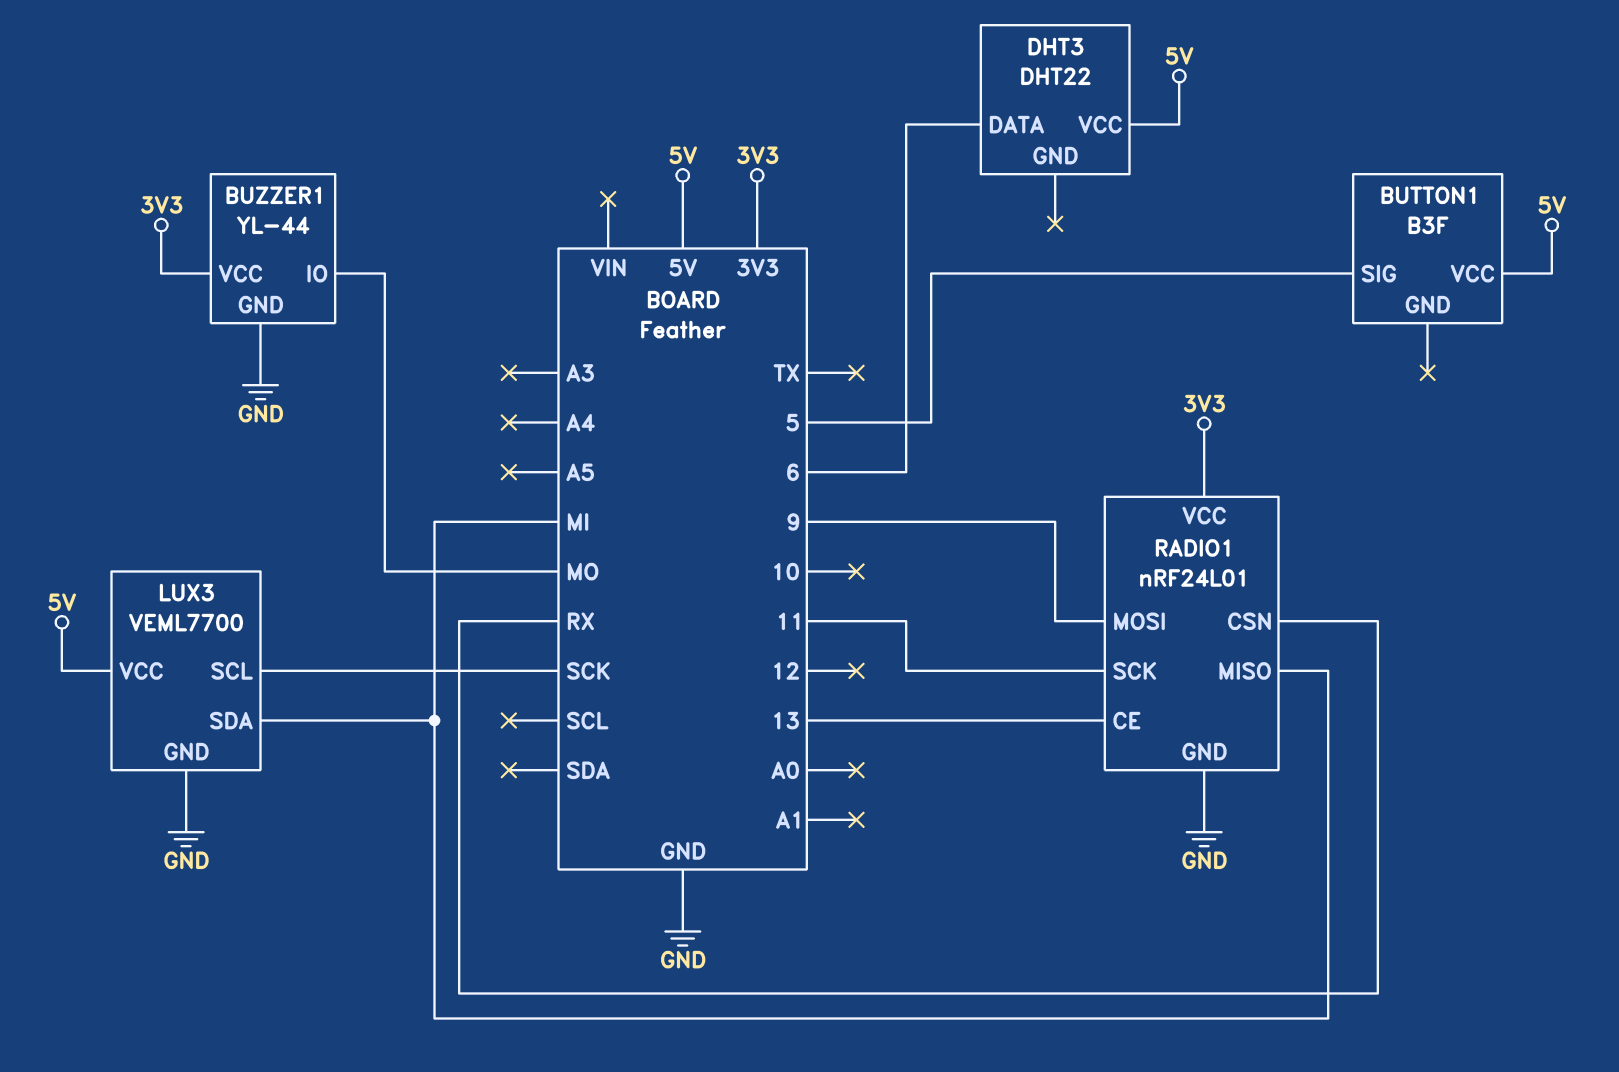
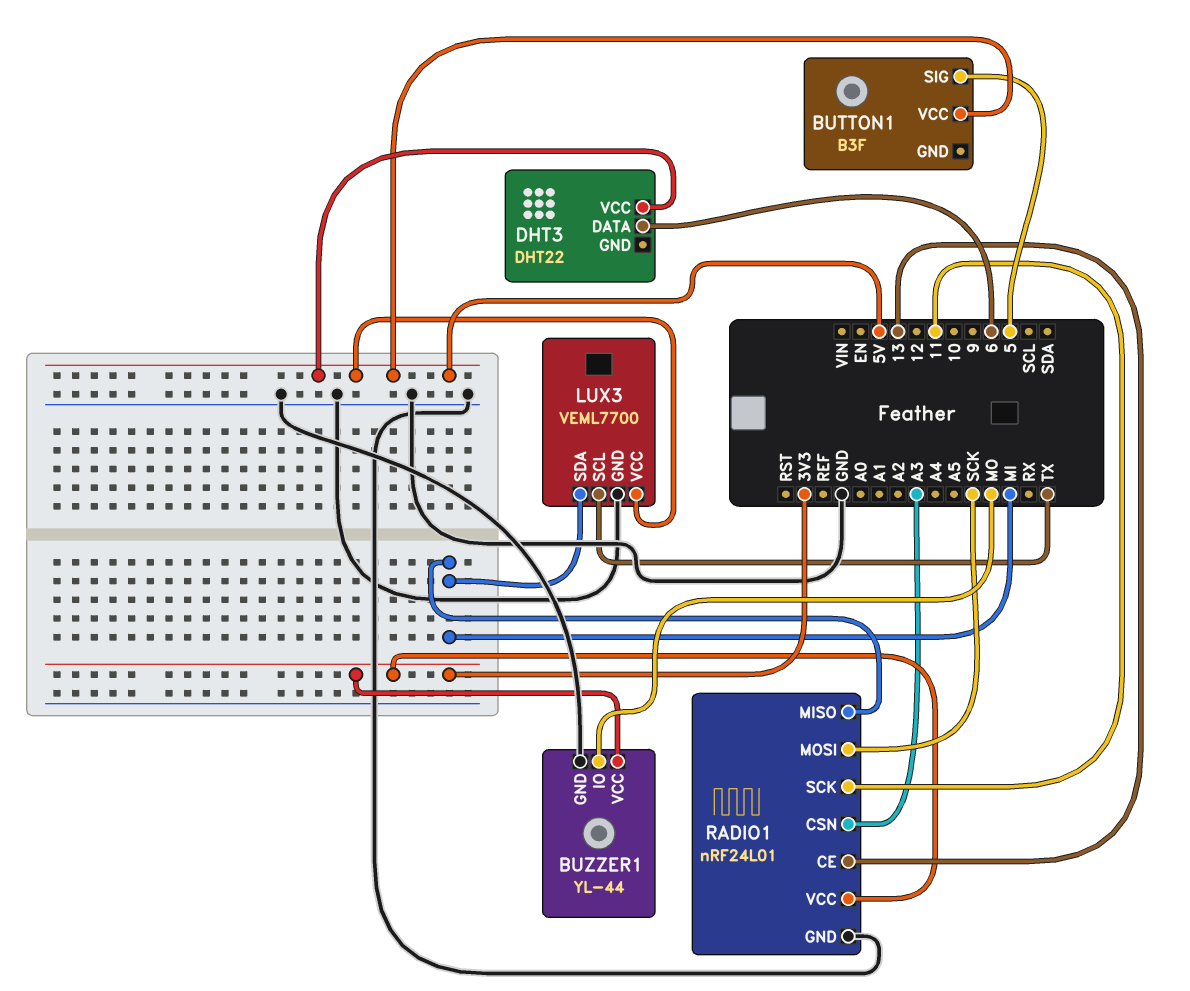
LUX3 pin SCL: SCK -> TX
RADIO1 pin CSN: RX -> A3
RADIO1 pin MOSI: 9 -> SCK

